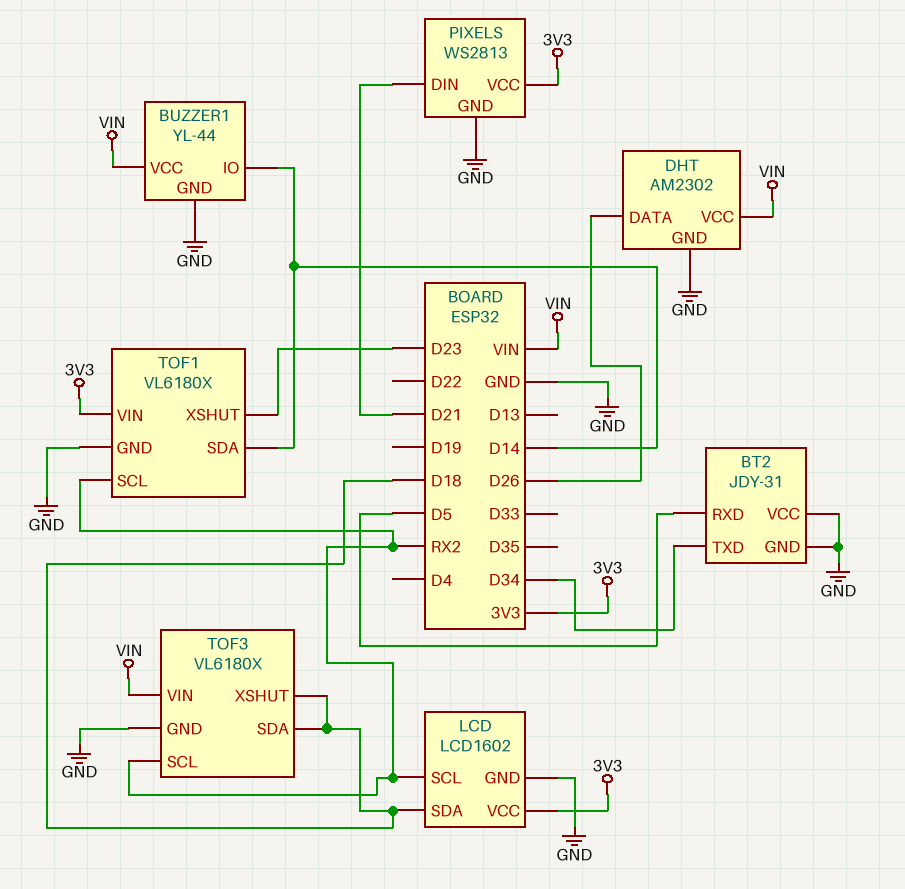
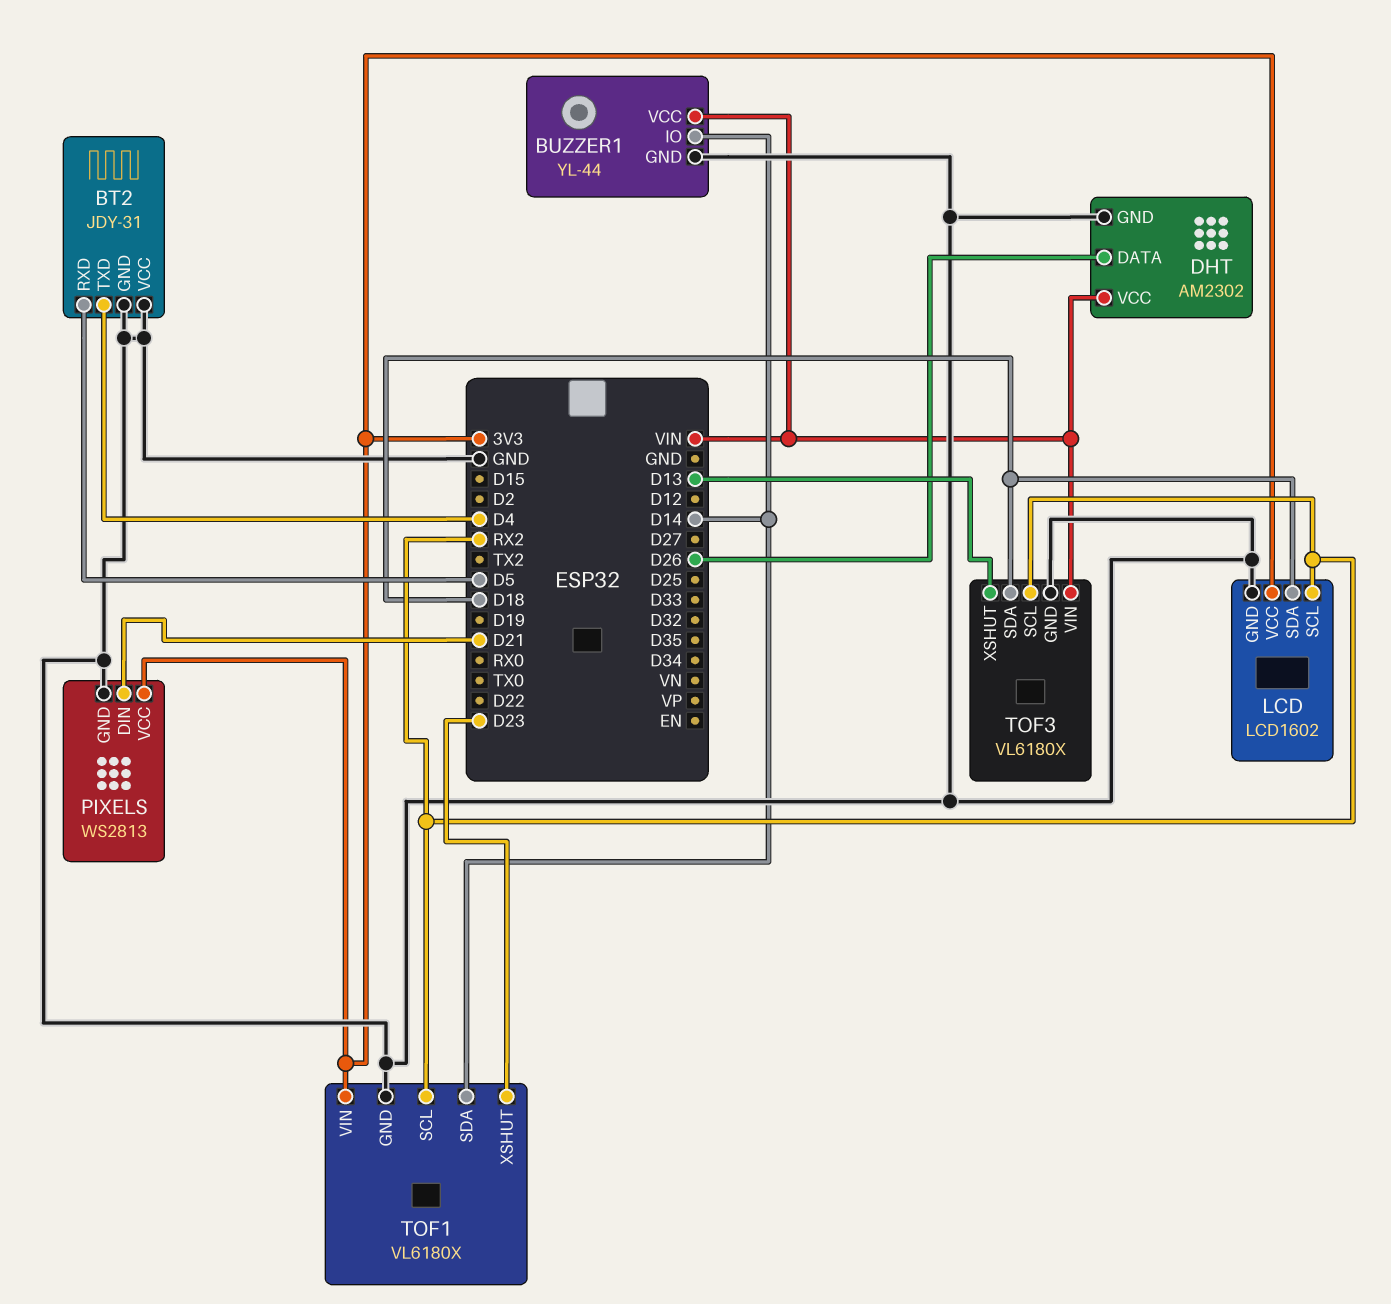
BT2 pin TXD: D34 -> D4
TOF3 pin XSHUT: D18 -> D13

